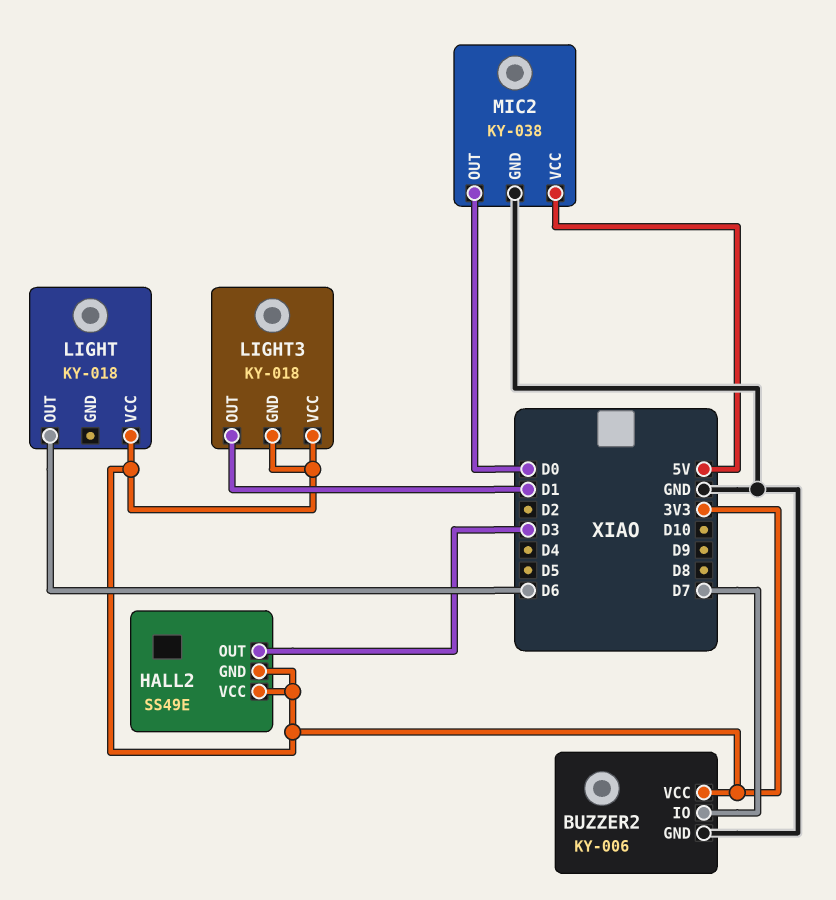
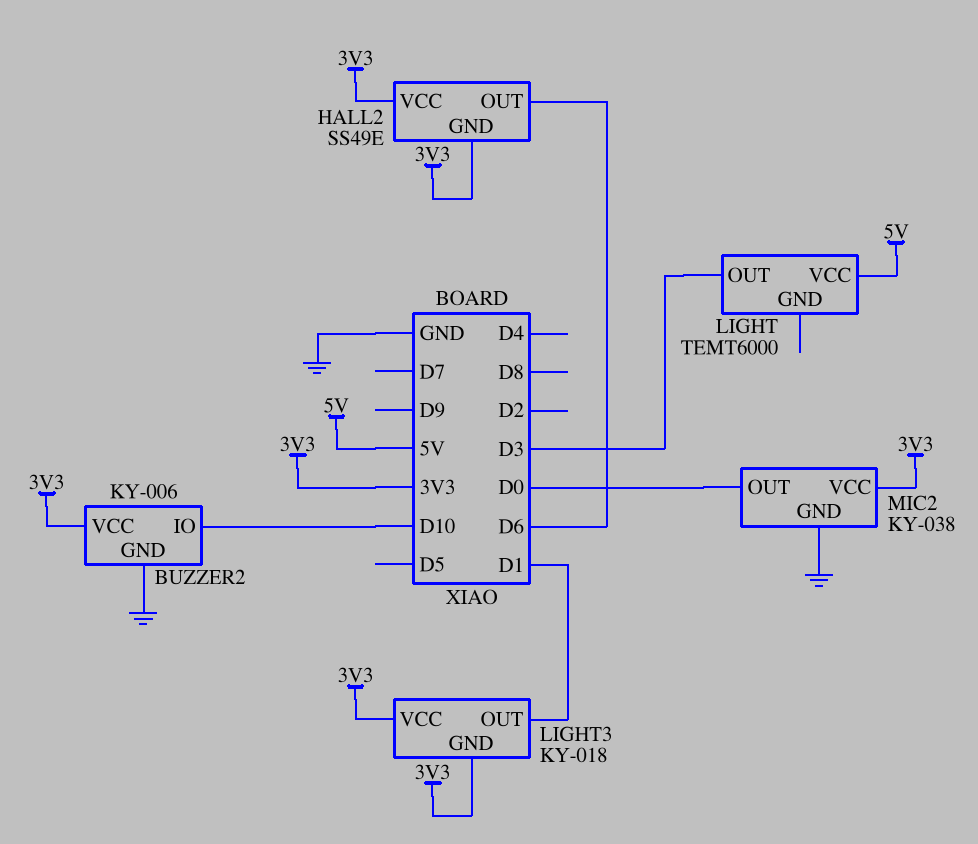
BUZZER2 pin IO: D7 -> D10
HALL2 pin OUT: D3 -> D6
LIGHT: KY-018 -> TEMT6000
LIGHT pin OUT: D6 -> D3
LIGHT pin VCC: 3V3 -> 5V
MIC2 pin VCC: 5V -> 3V3

